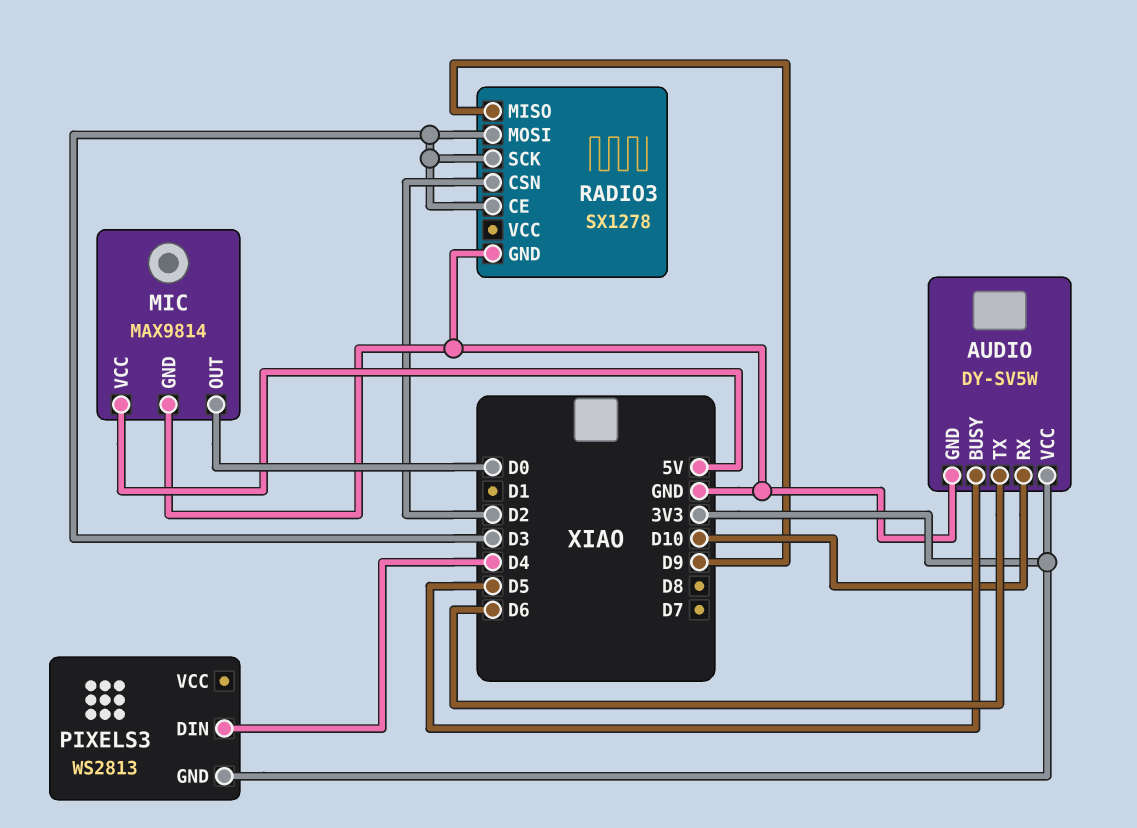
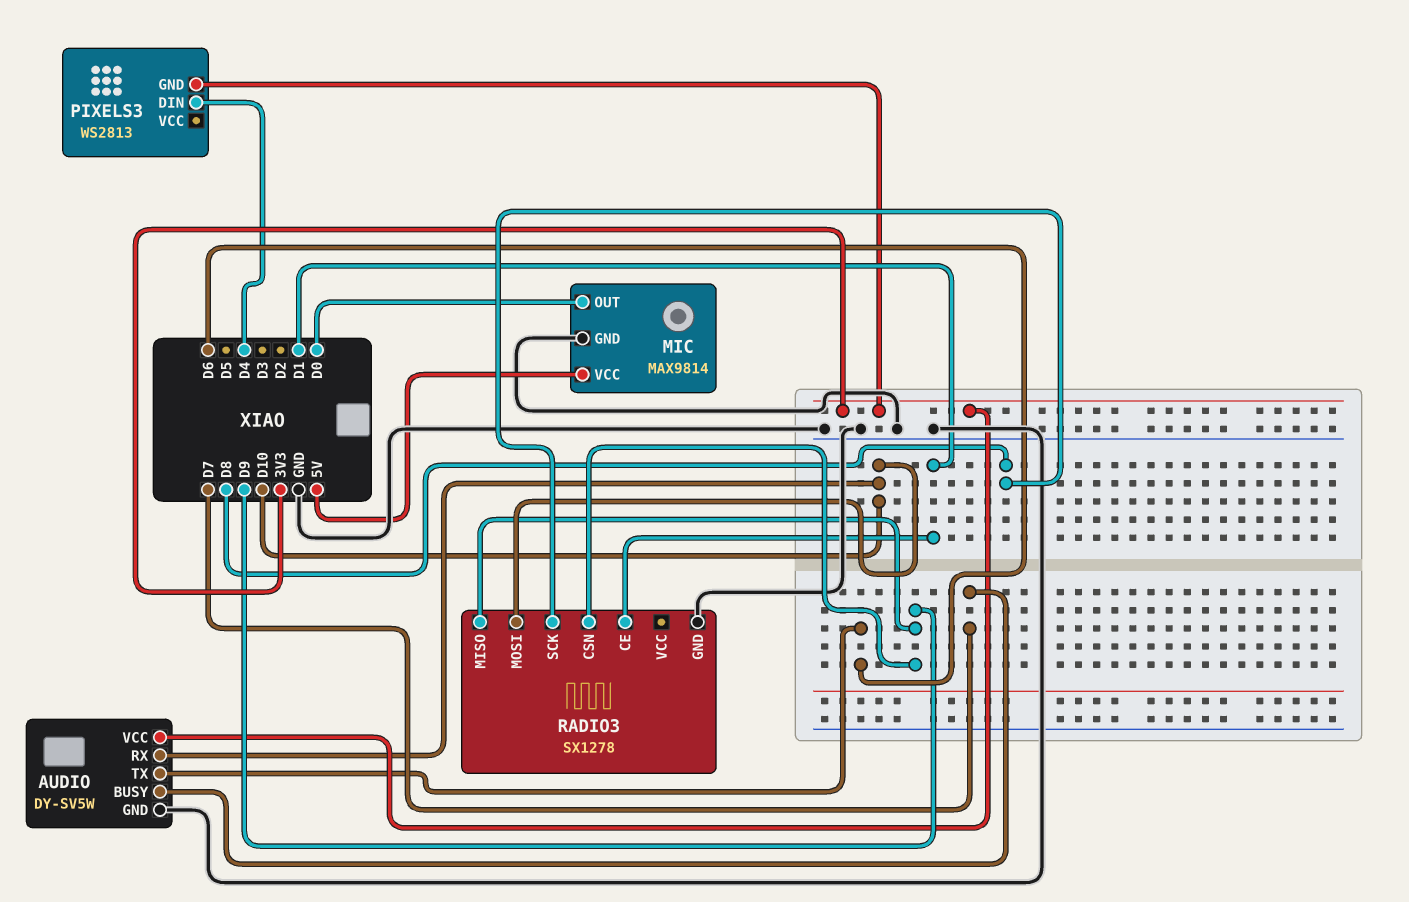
AUDIO pin BUSY: D5 -> D7
RADIO3 pin CE: D3 -> D1
RADIO3 pin CSN: D2 -> D9
RADIO3 pin MOSI: D3 -> D10
RADIO3 pin SCK: D3 -> D8

